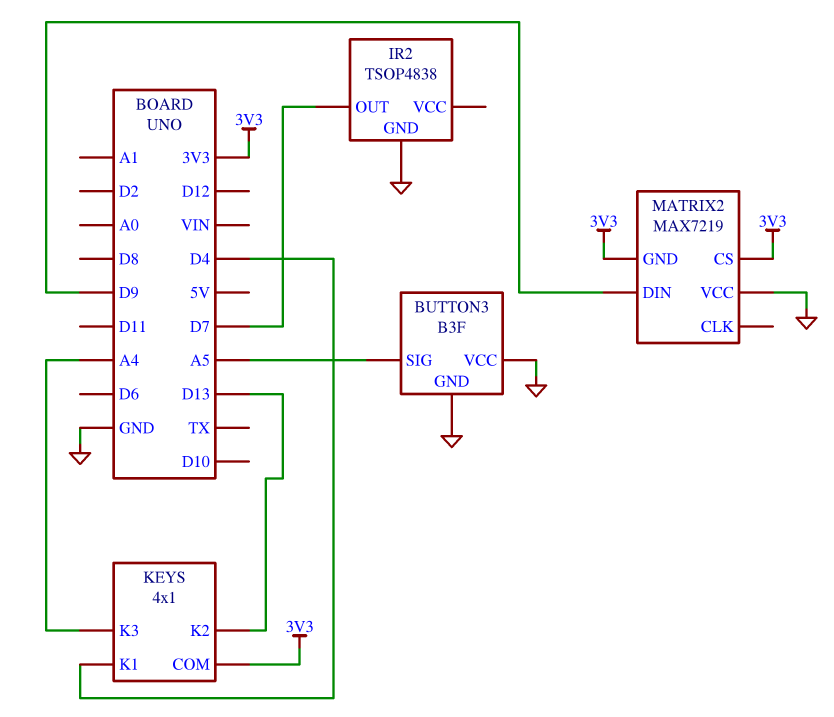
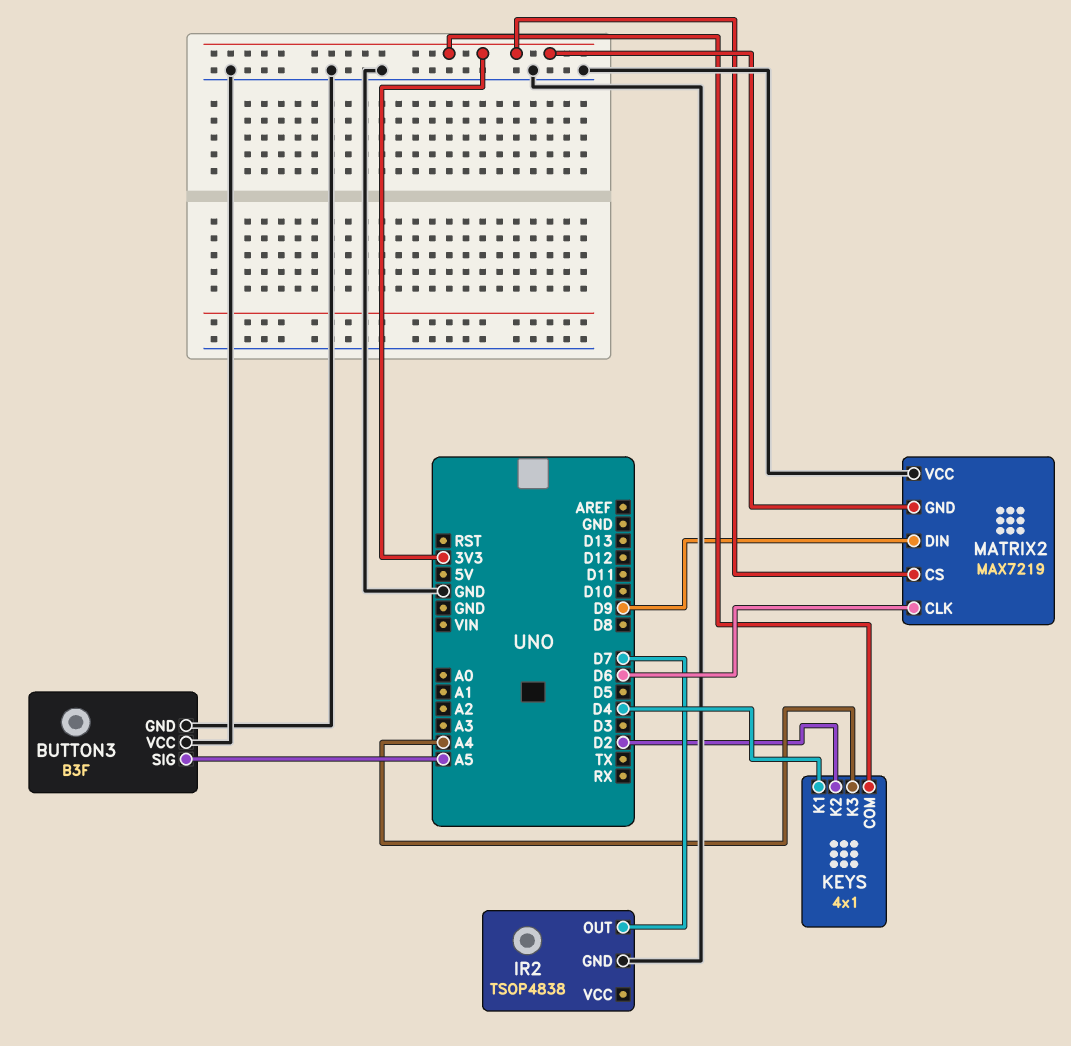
KEYS pin K2: D13 -> D2
MATRIX2 pin CLK: none -> D6

